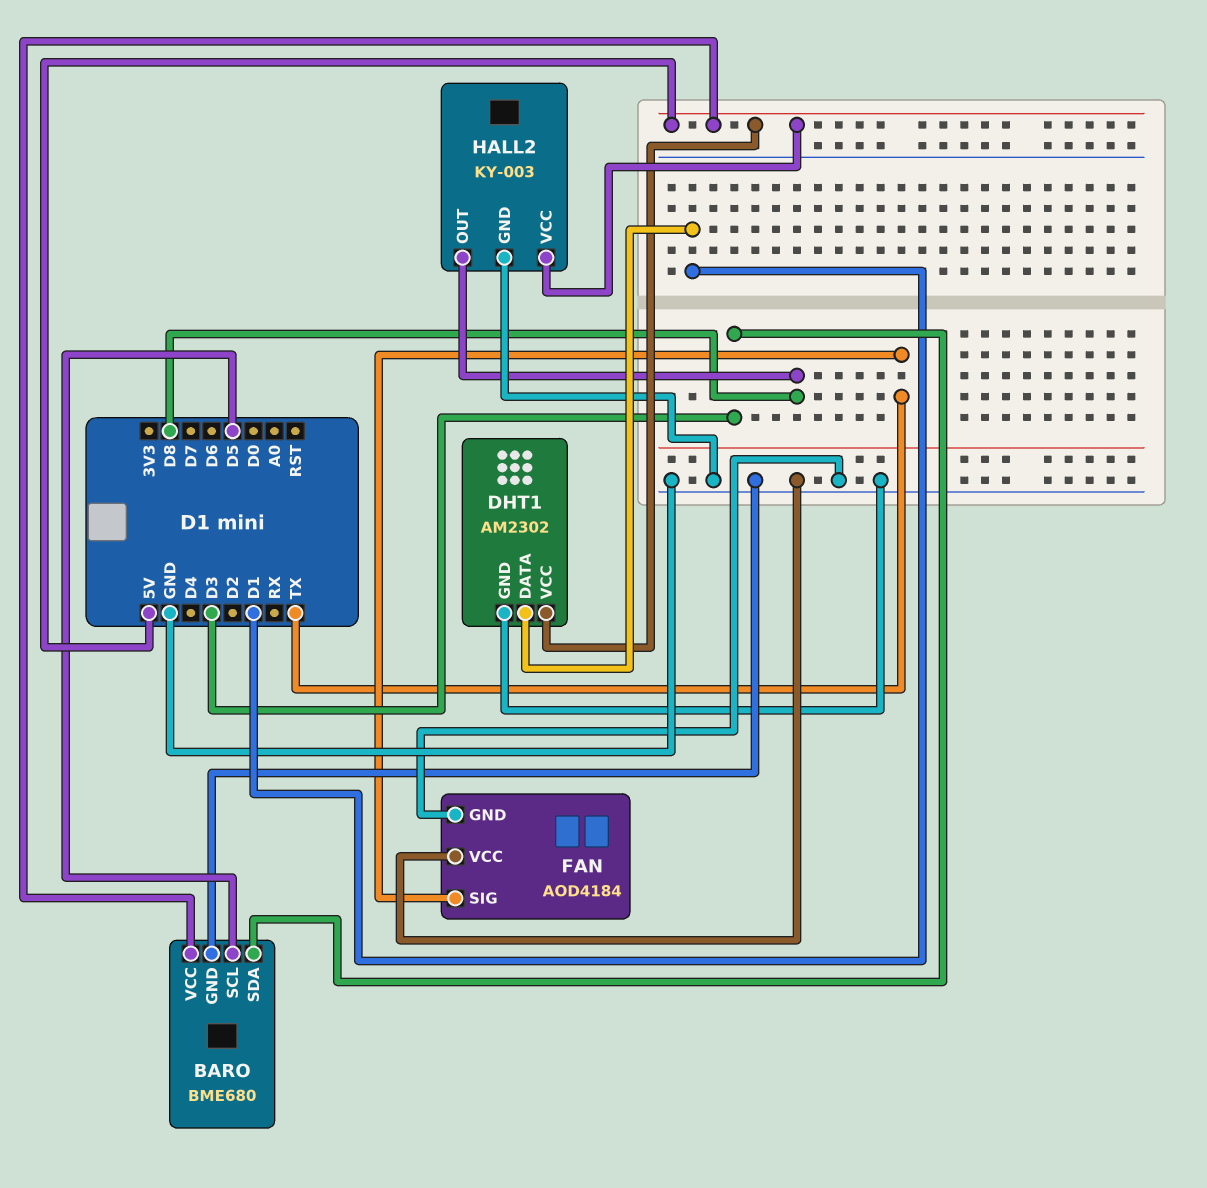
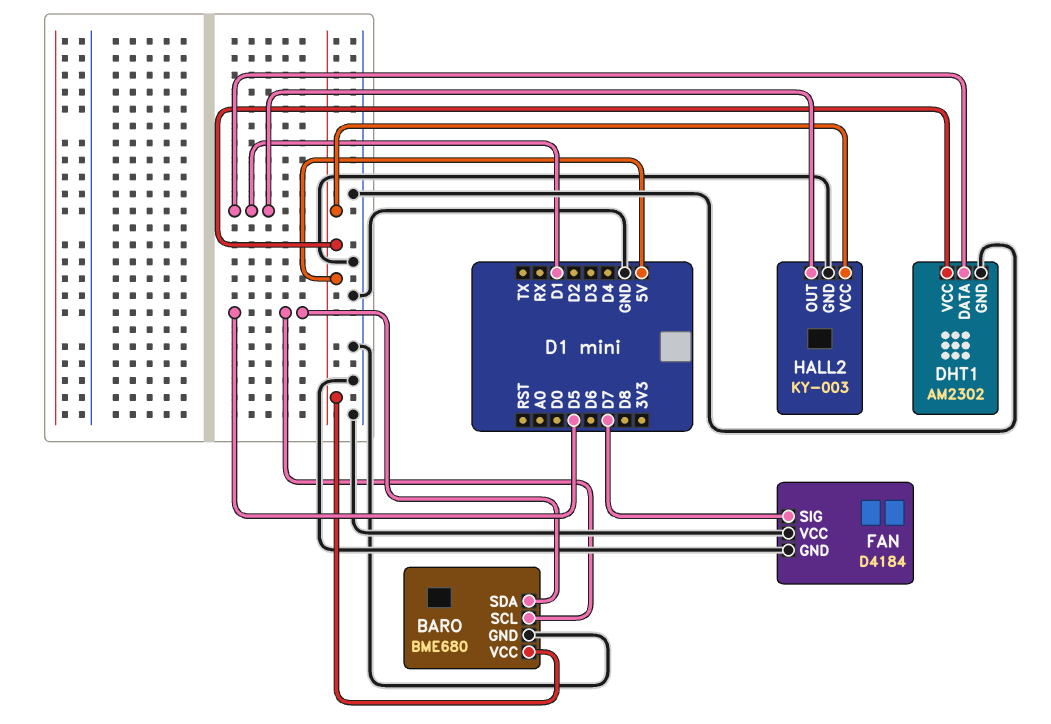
BARO pin SDA: D3 -> D5
FAN: AOD4184 -> D4184
FAN pin SIG: TX -> D7
HALL2 pin OUT: D8 -> D1

